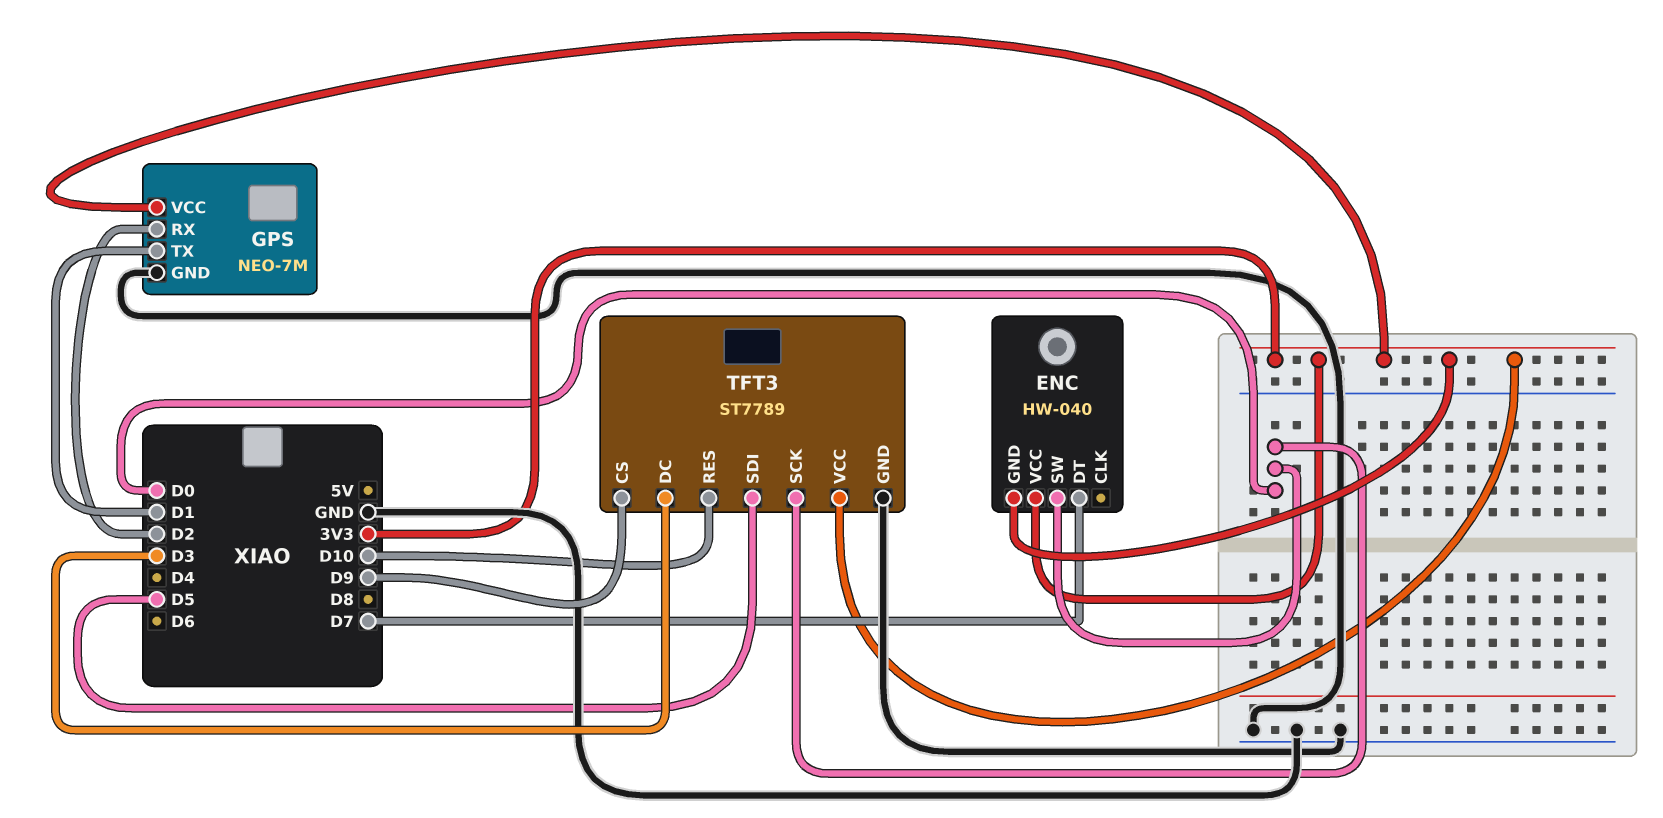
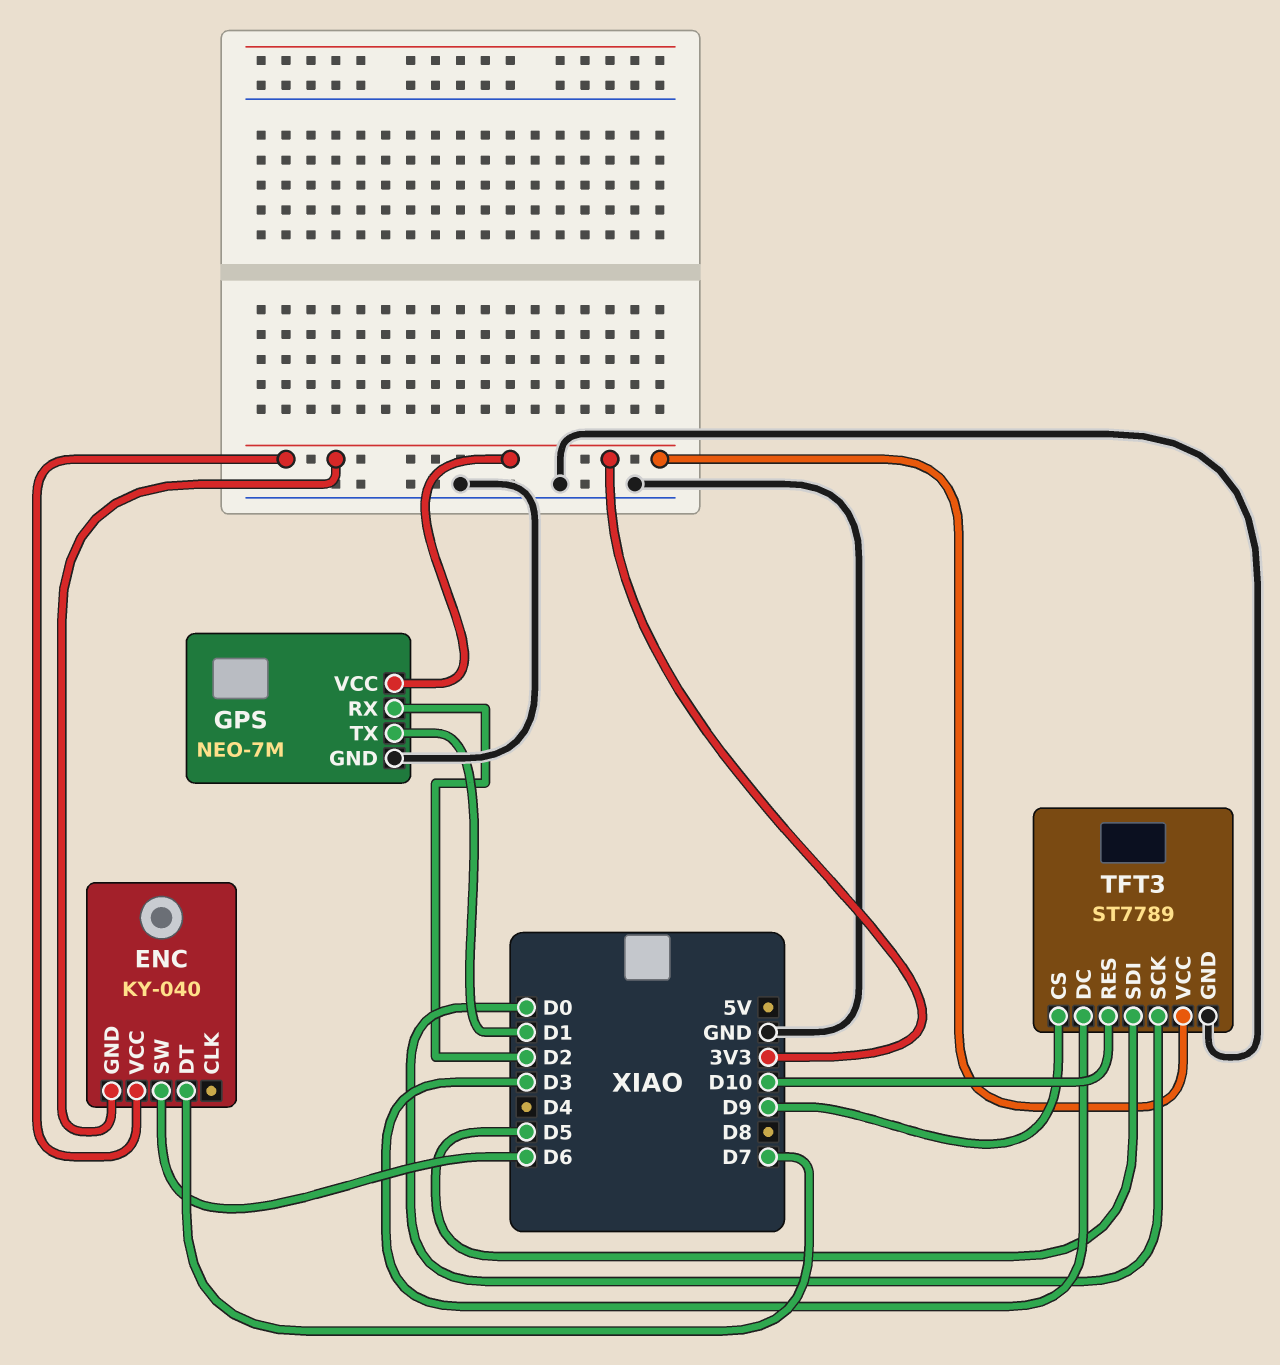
ENC: HW-040 -> KY-040
ENC pin SW: D0 -> D6

